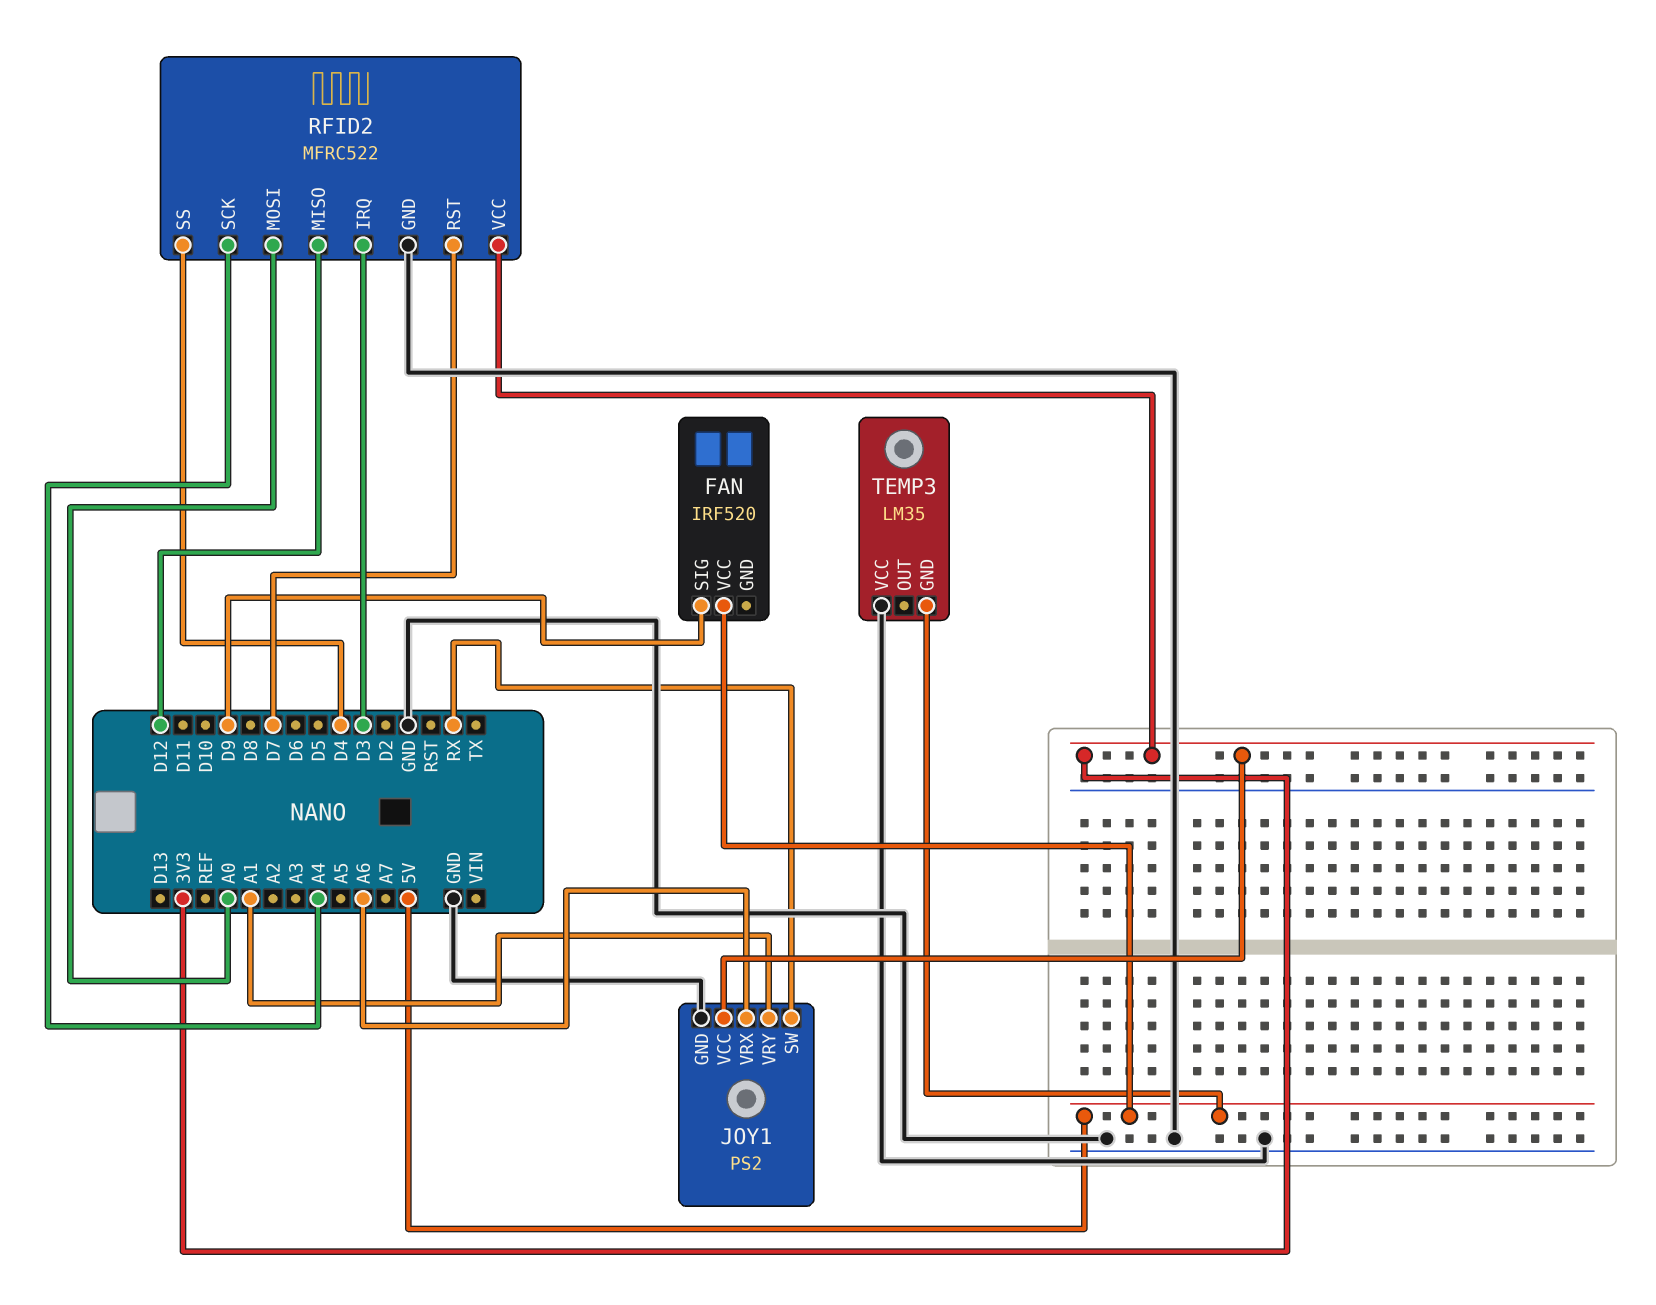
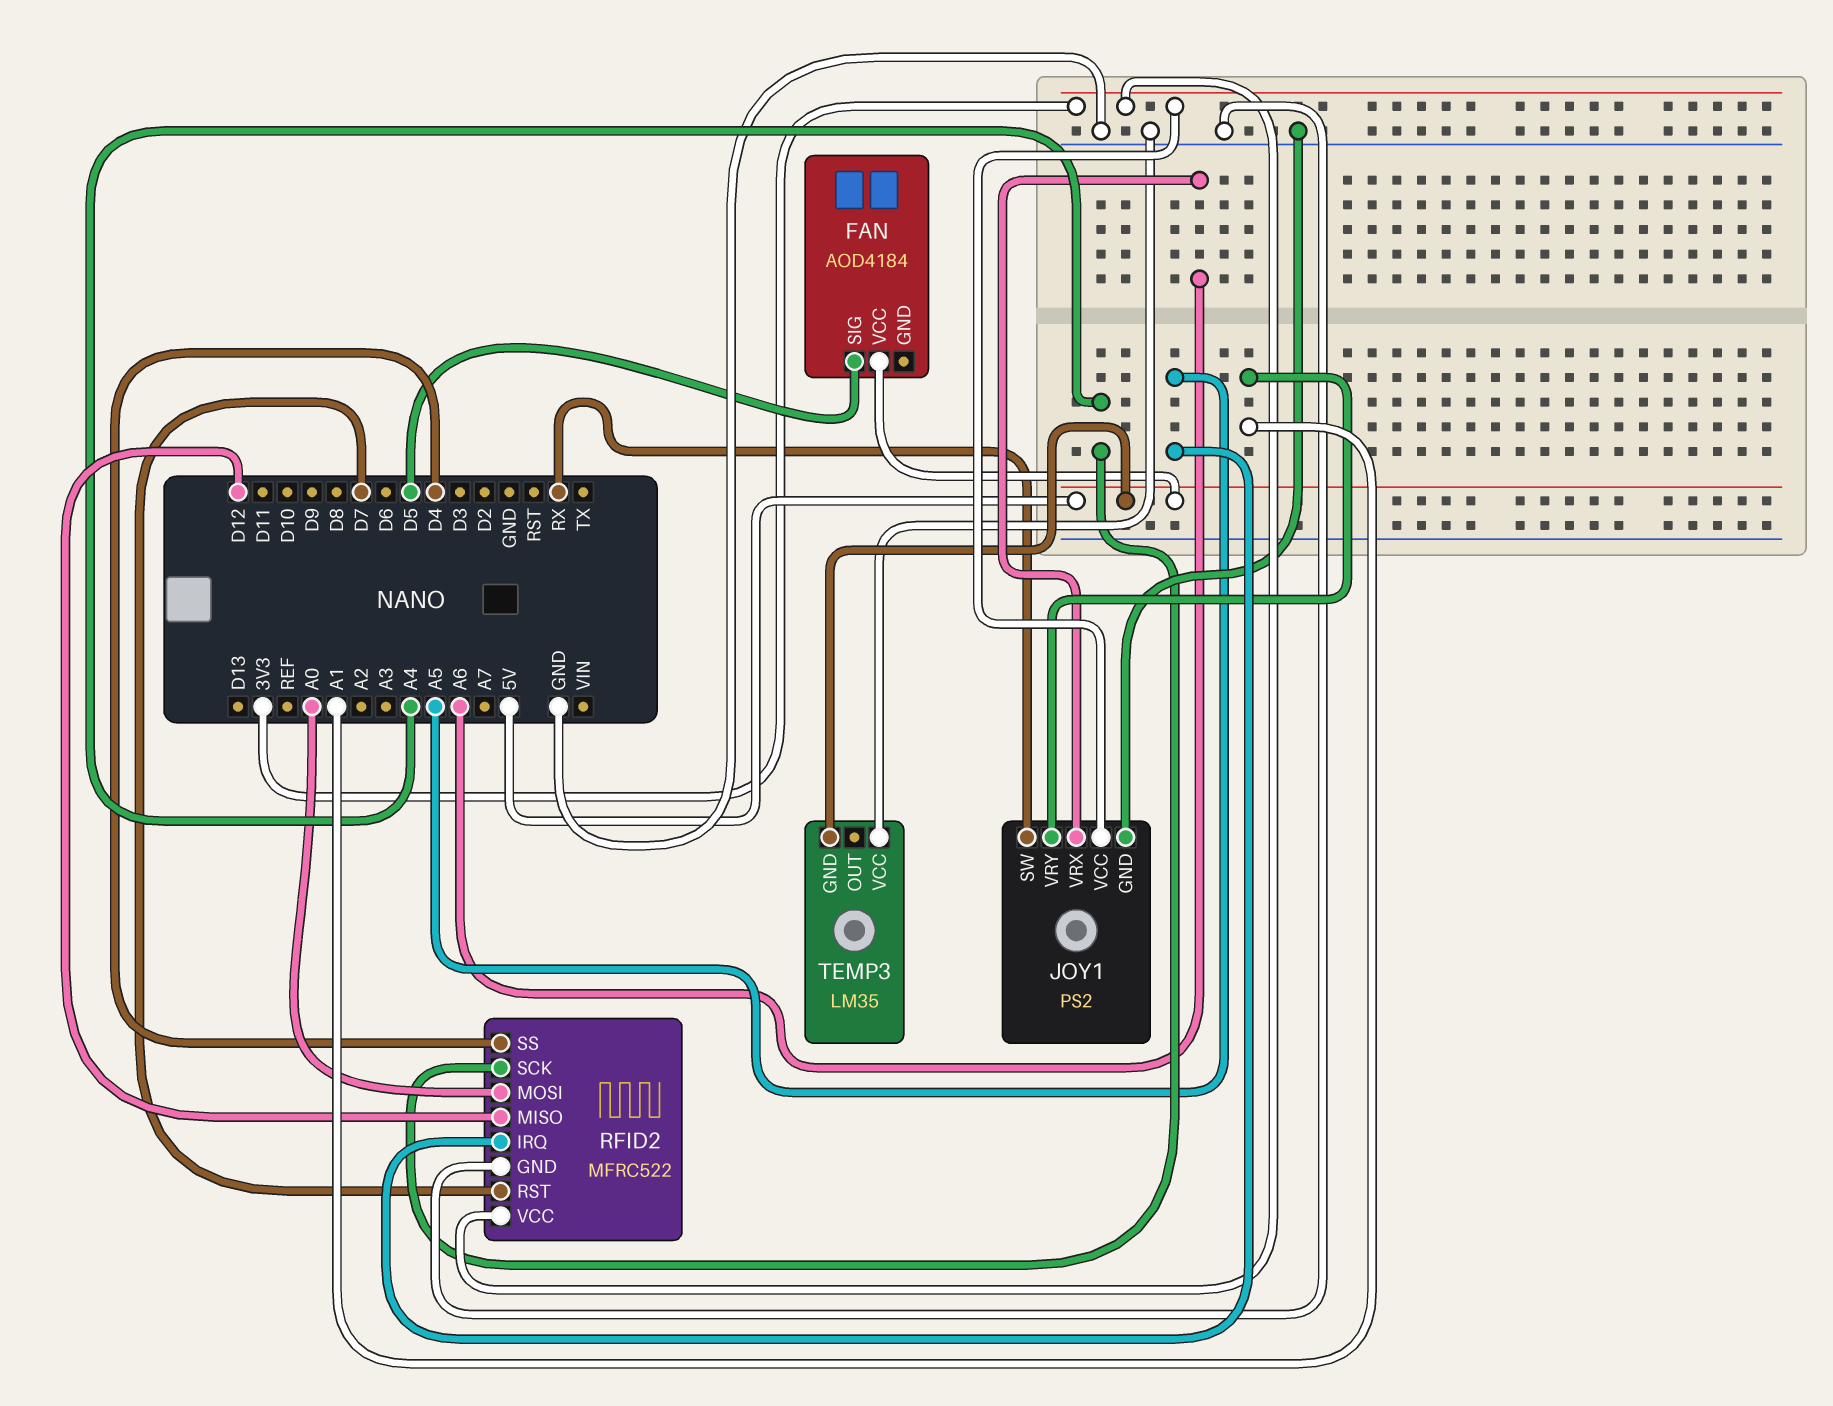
FAN: IRF520 -> AOD4184
FAN pin SIG: D9 -> D5
RFID2 pin IRQ: D3 -> A5

